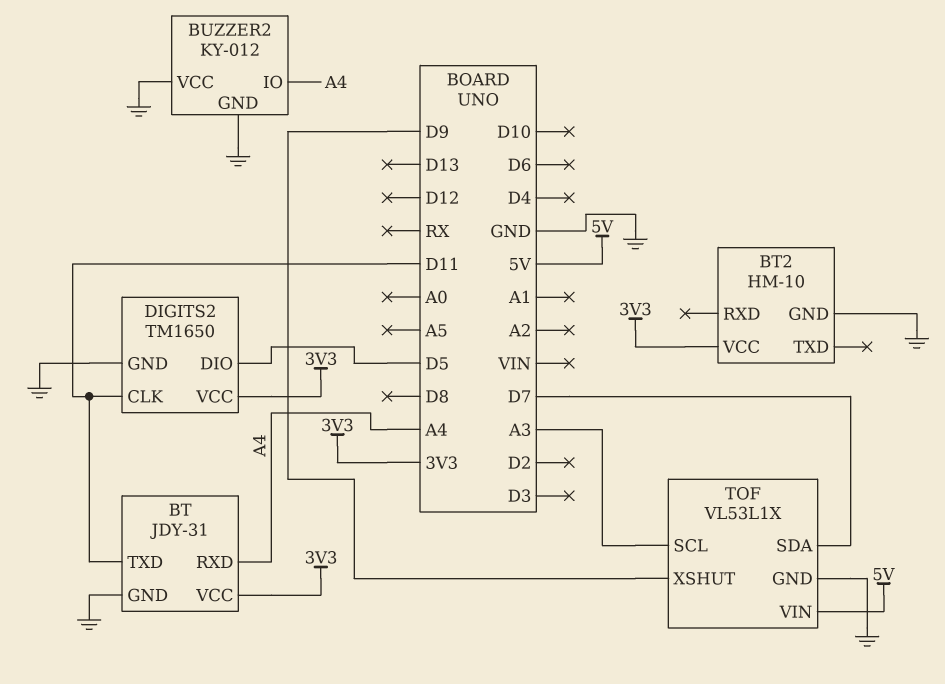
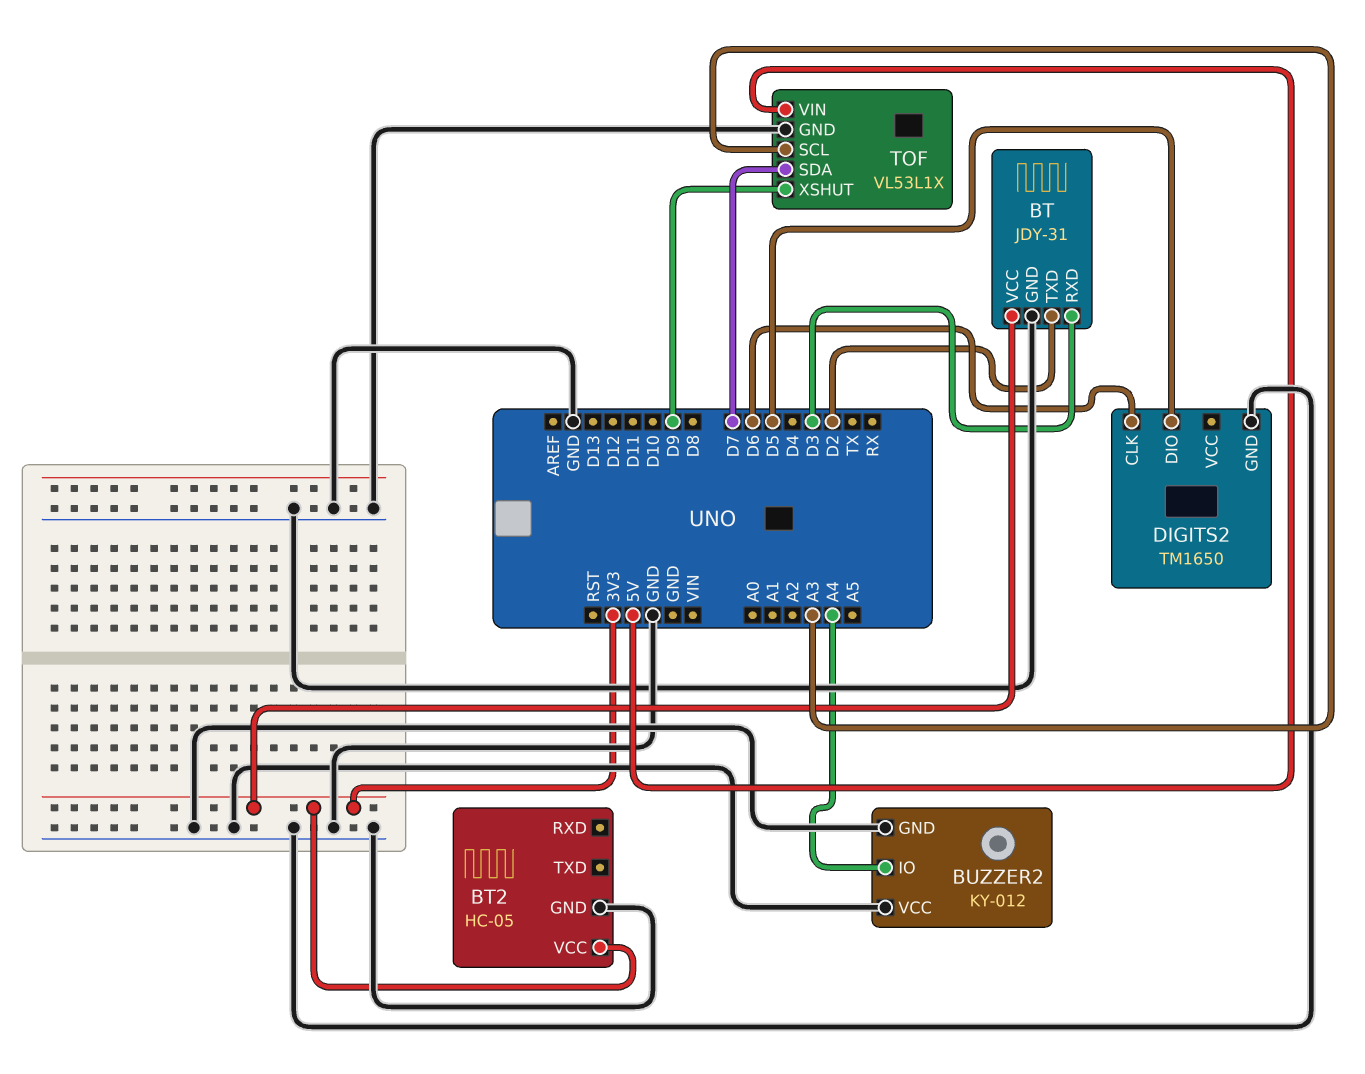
BT pin RXD: A4 -> D3
BT pin TXD: D11 -> D2
BT2: HM-10 -> HC-05
DIGITS2 pin CLK: D11 -> D6
DIGITS2 pin VCC: 3V3 -> none

